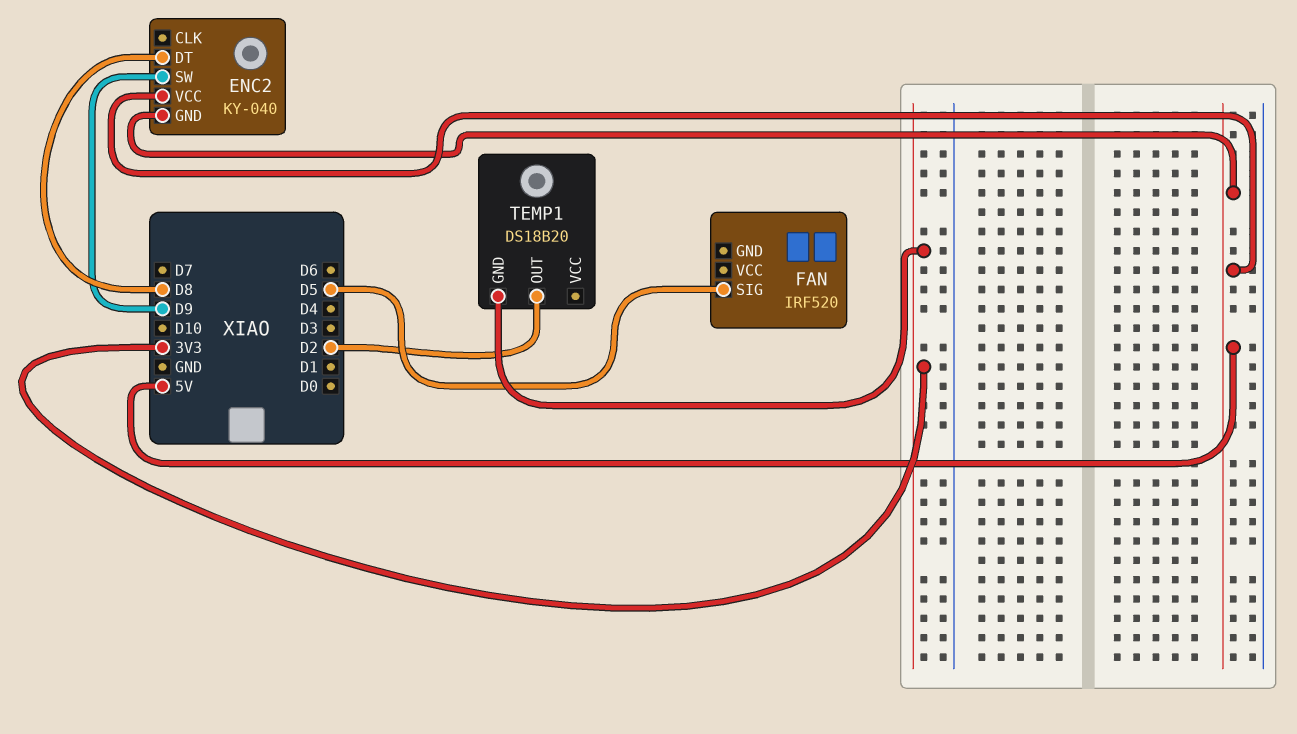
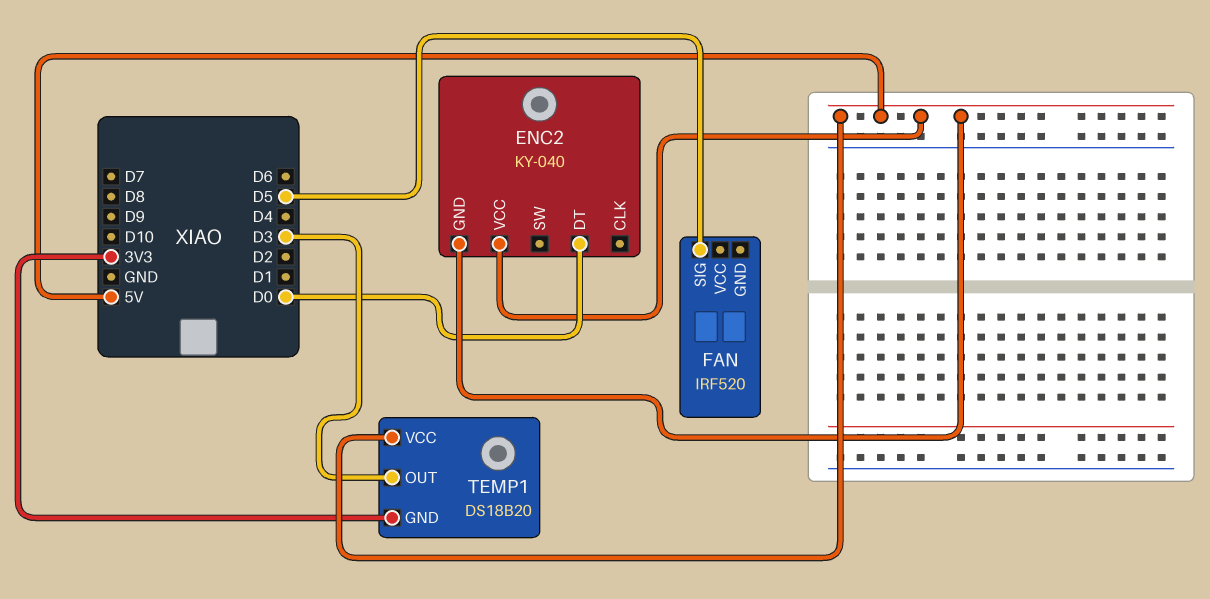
ENC2 pin DT: D8 -> D0
ENC2 pin SW: D9 -> none
TEMP1 pin OUT: D2 -> D3
TEMP1 pin VCC: none -> 5V

